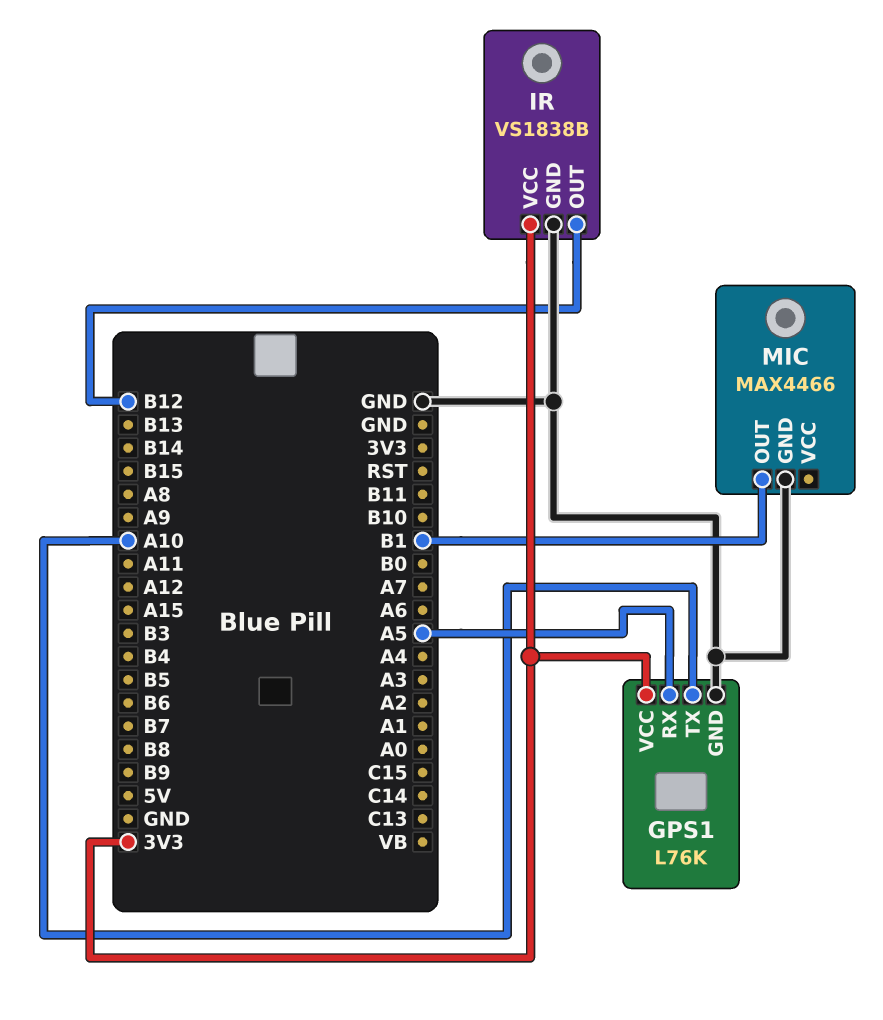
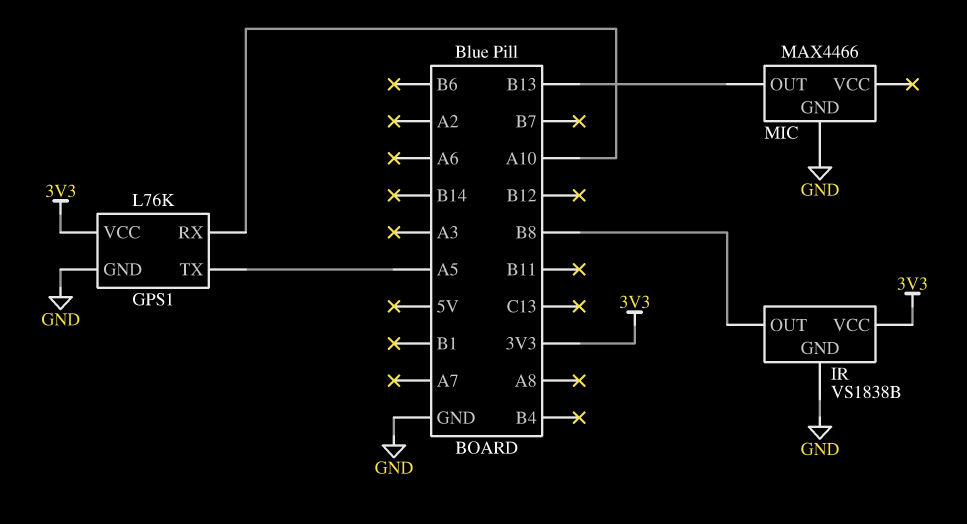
GPS1 pin RX: A5 -> A10
GPS1 pin TX: A10 -> A5
IR pin OUT: B12 -> B8
MIC pin OUT: B1 -> B13

